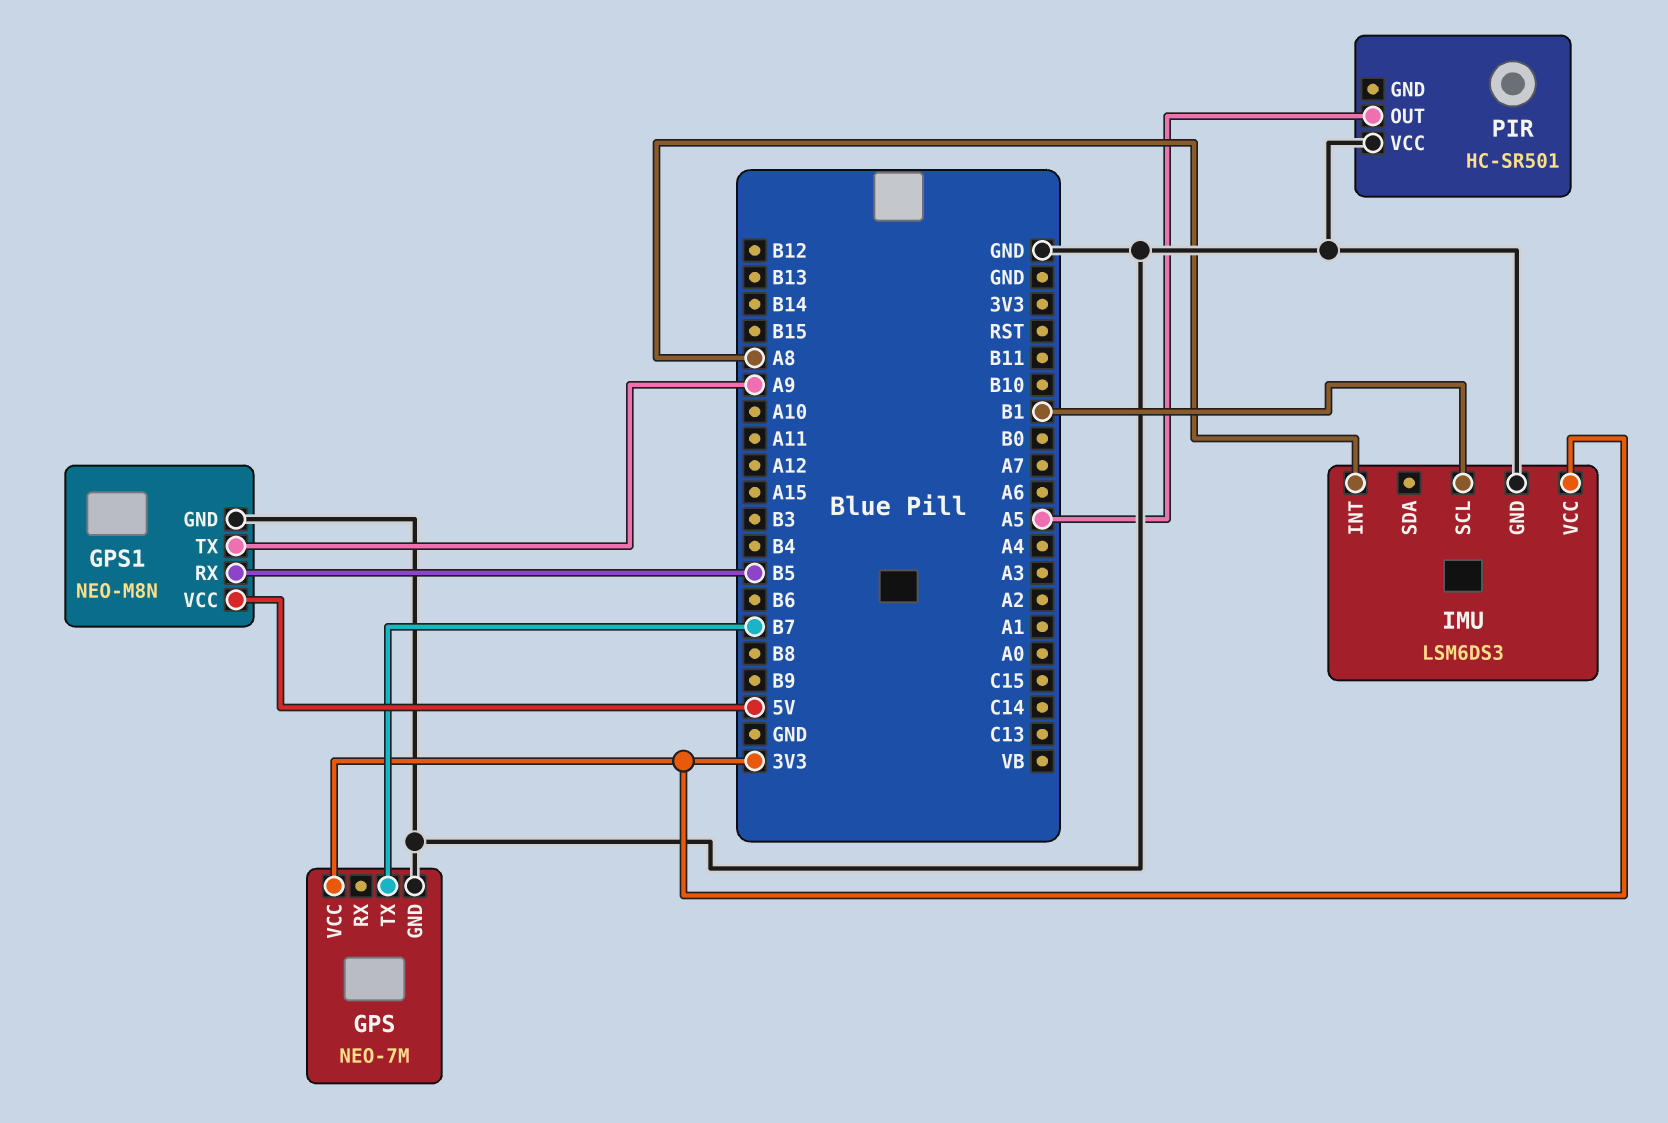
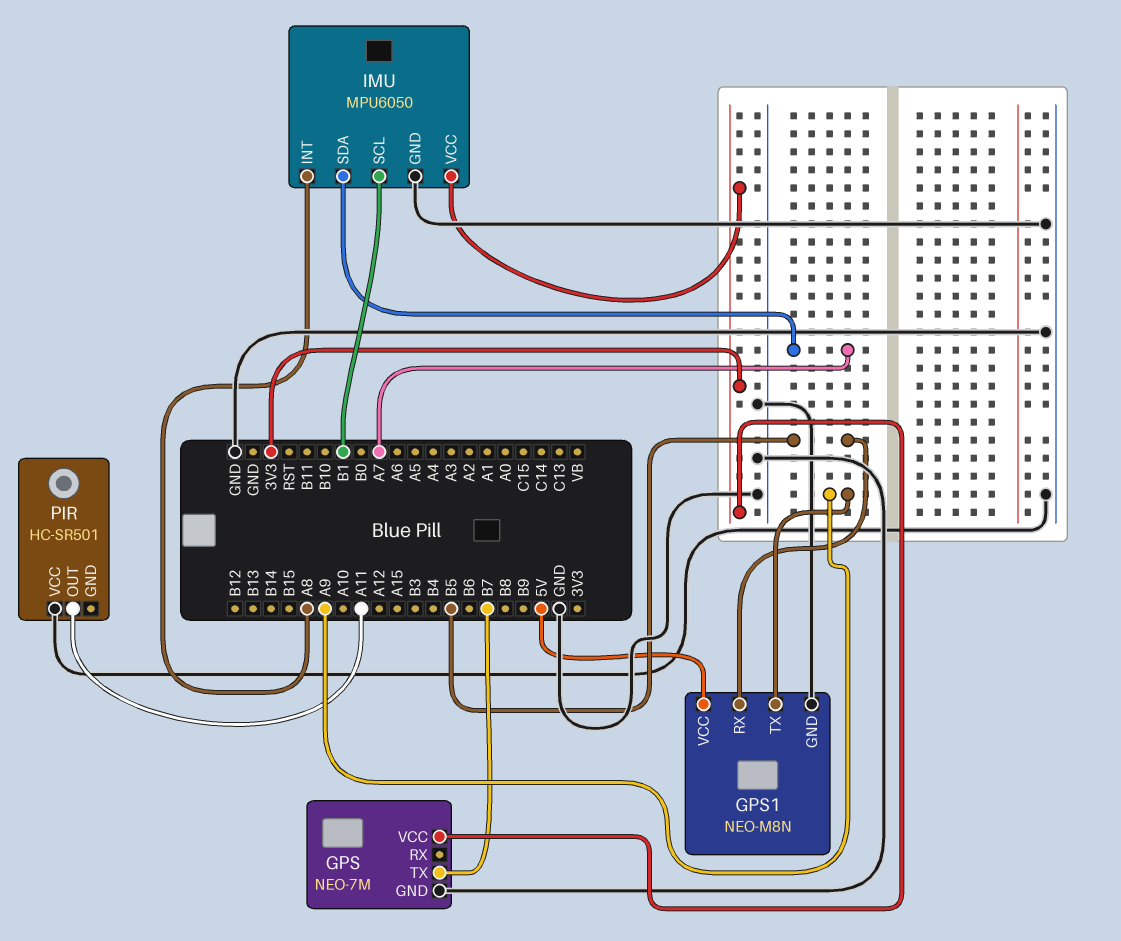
IMU: LSM6DS3 -> MPU6050
IMU pin SDA: none -> A7
PIR pin OUT: A5 -> A11

